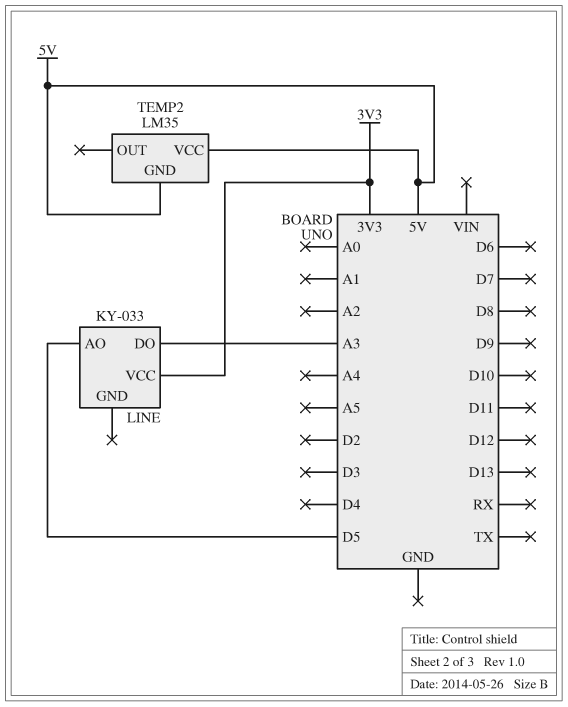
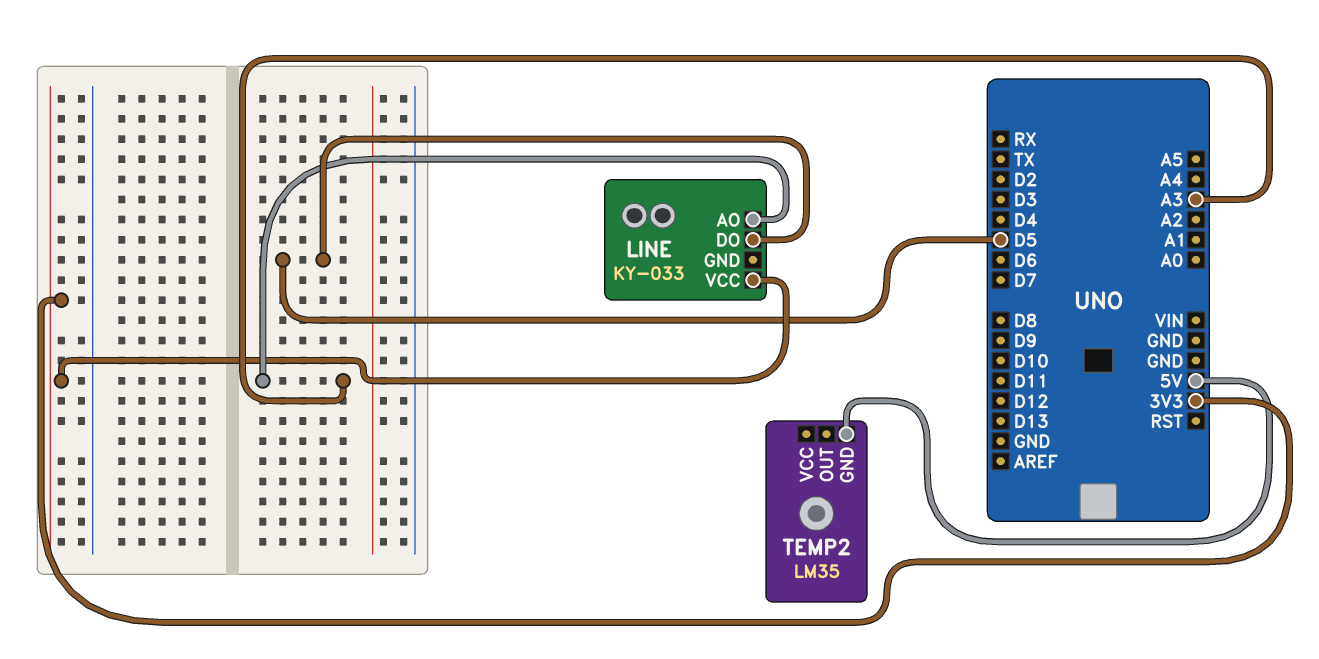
LINE pin AO: D5 -> A3
LINE pin DO: A3 -> D5
TEMP2 pin VCC: 5V -> none

